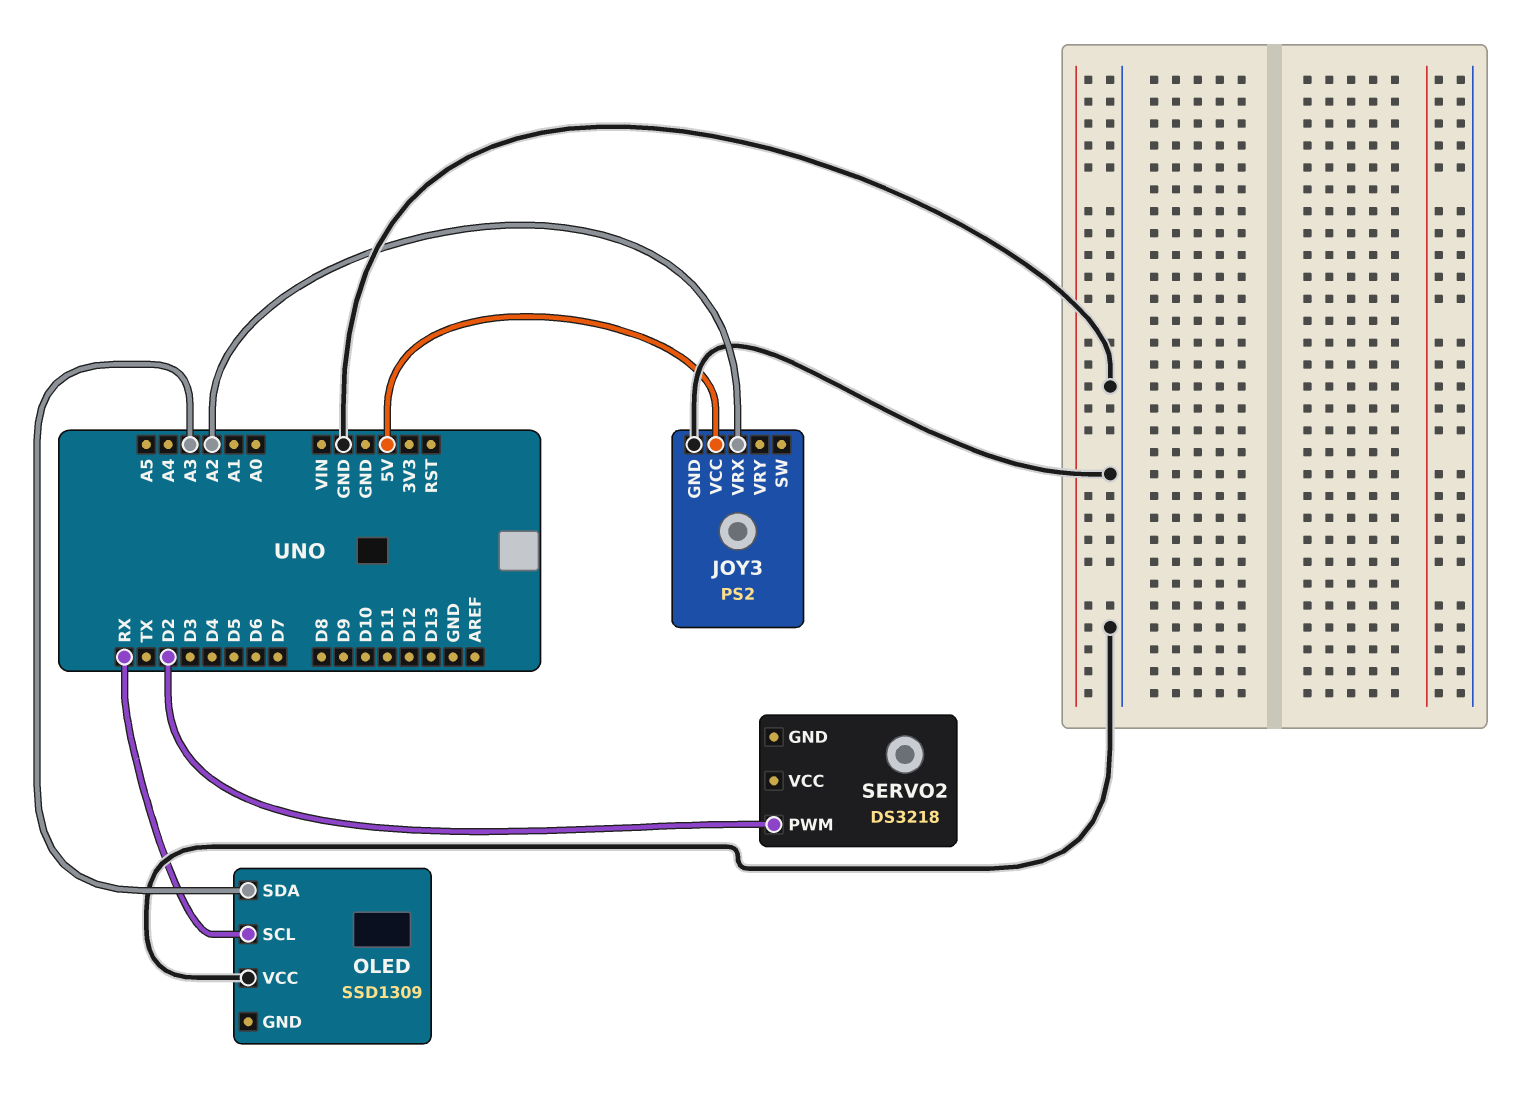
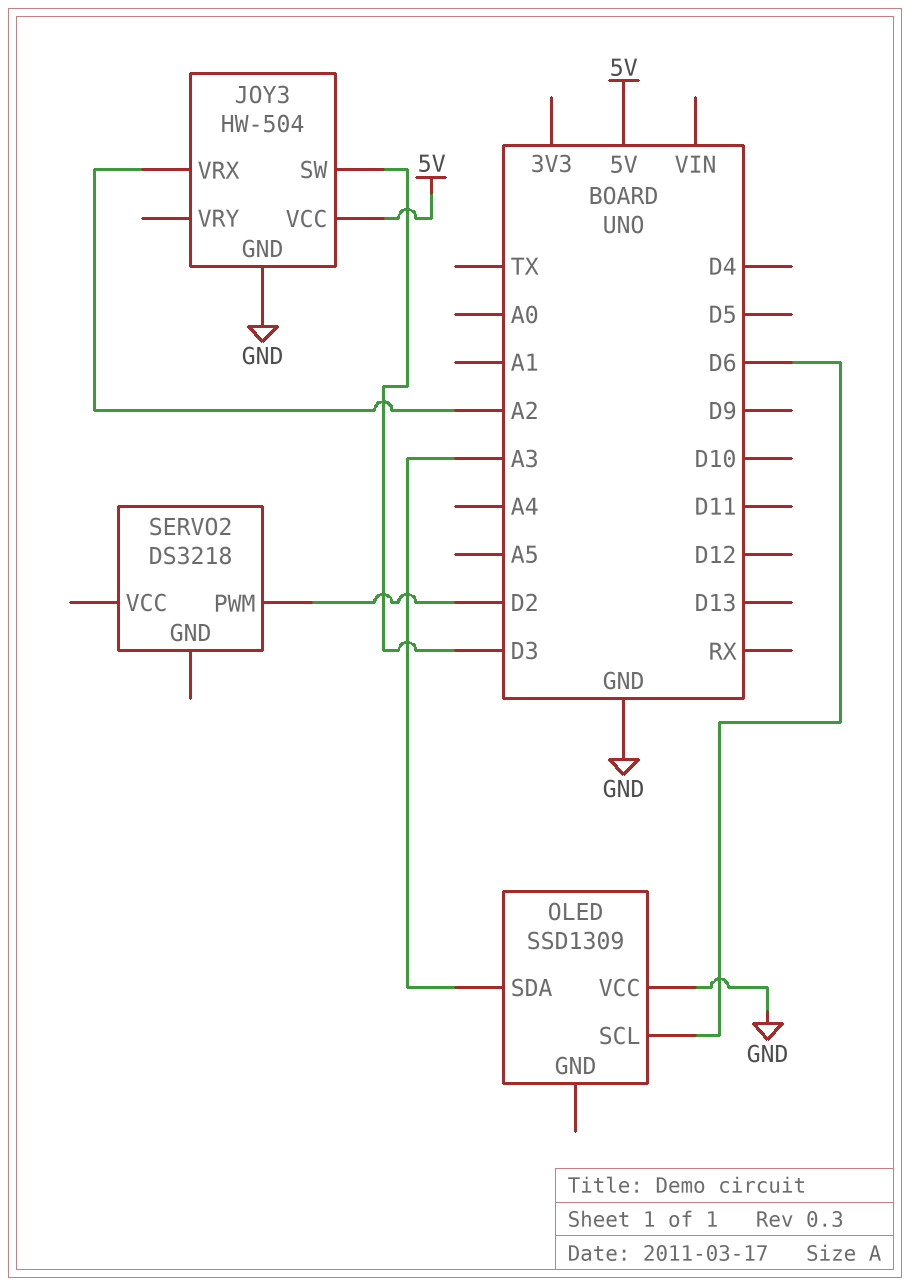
JOY3: PS2 -> HW-504
JOY3 pin SW: none -> D3
OLED pin SCL: RX -> D6

